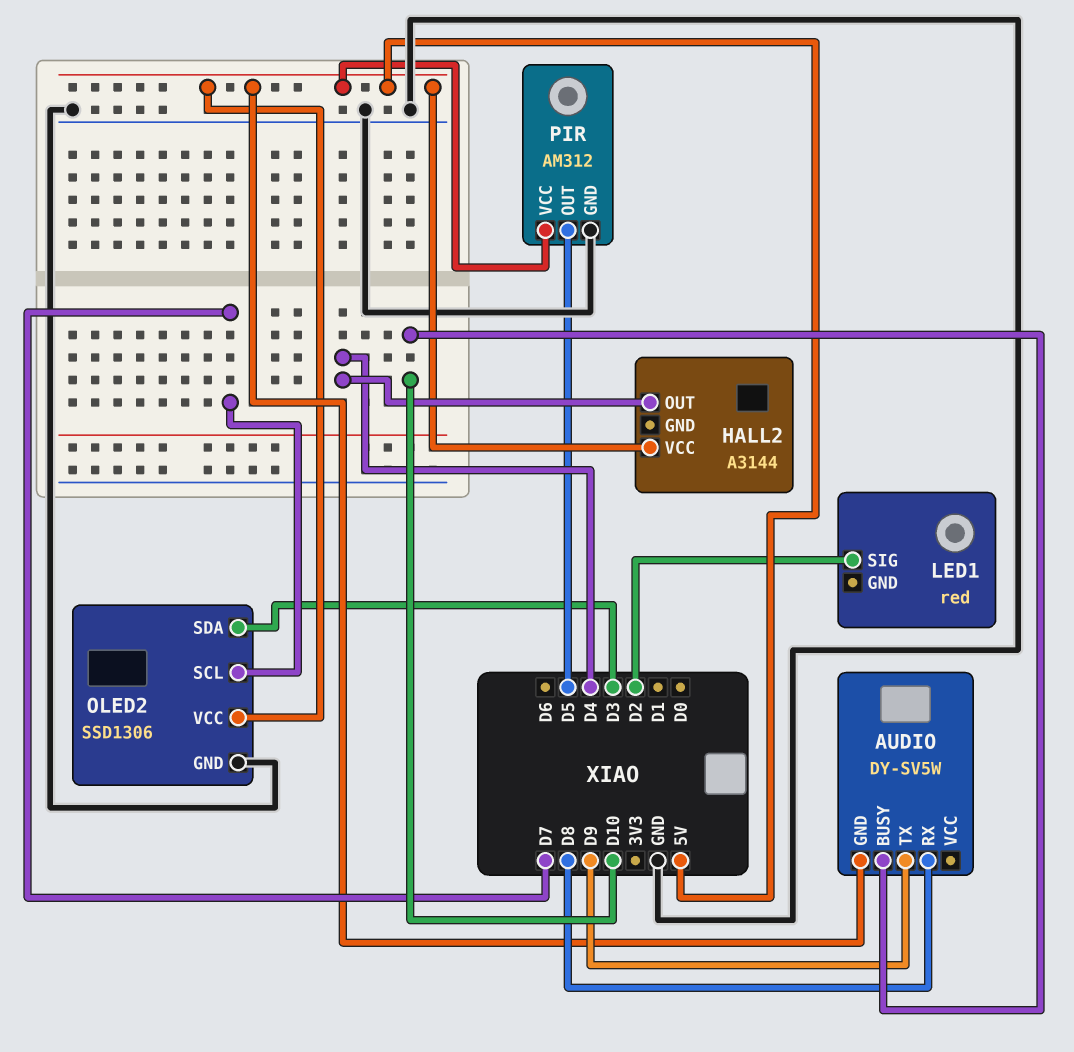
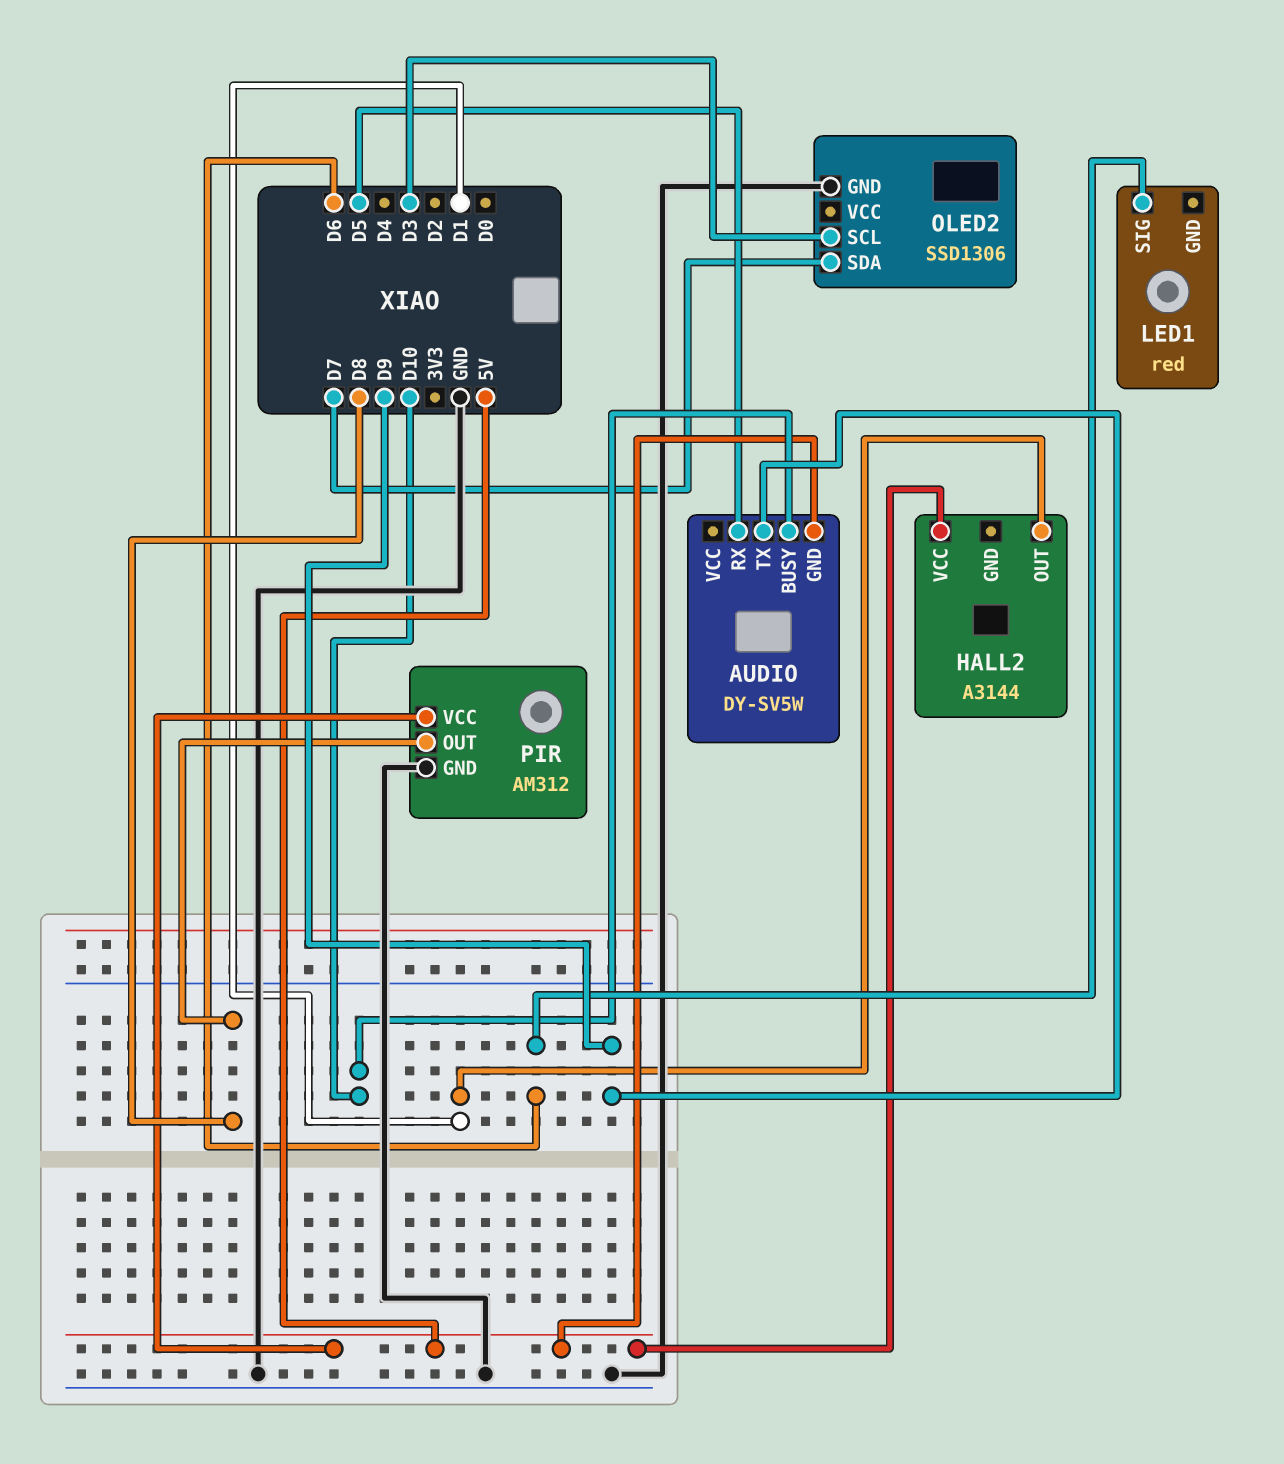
AUDIO pin RX: D8 -> D5
HALL2 pin OUT: D4 -> D1
LED1 pin SIG: D2 -> D6
OLED2 pin SCL: D7 -> D3
OLED2 pin SDA: D3 -> D7
OLED2 pin VCC: 5V -> none
PIR pin OUT: D5 -> D8

